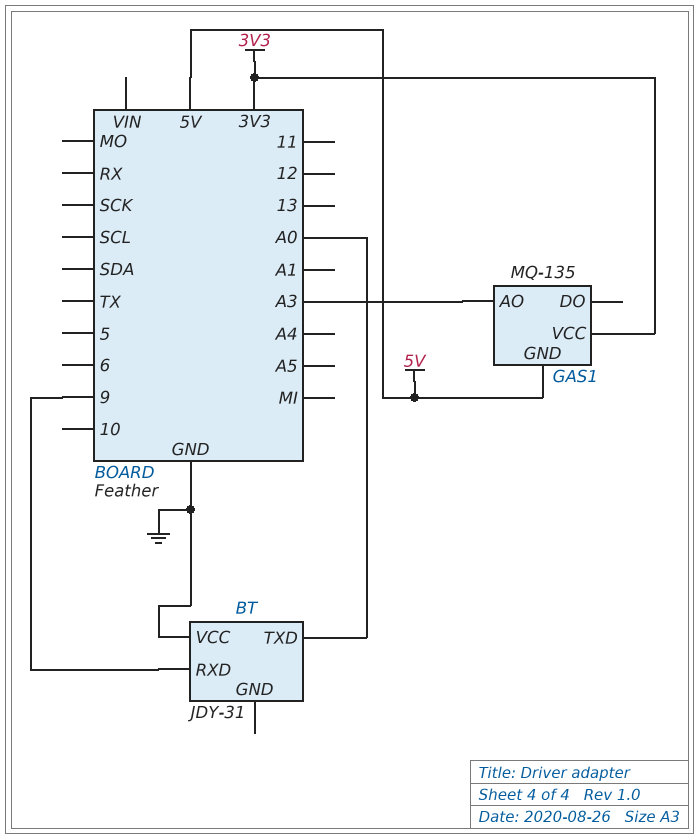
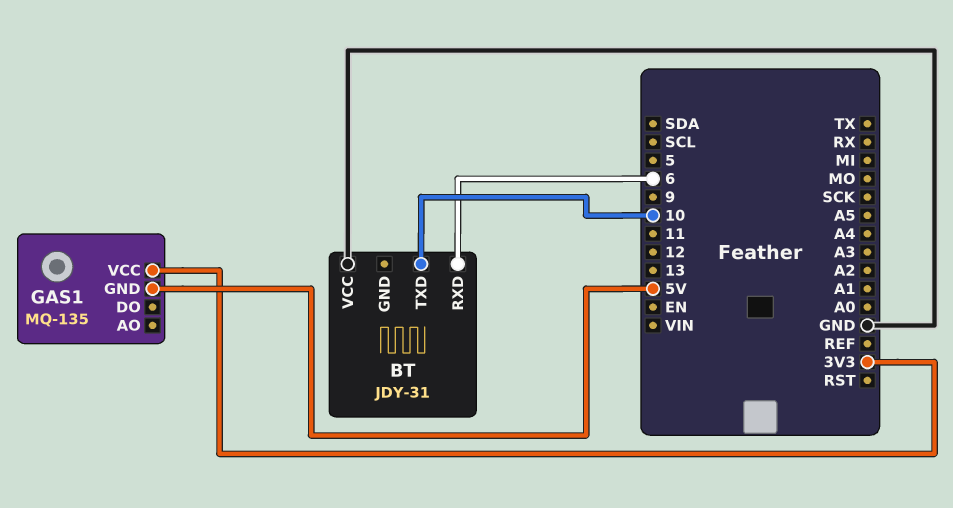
BT pin RXD: 9 -> 6
BT pin TXD: A0 -> 10
GAS1 pin AO: A3 -> none

